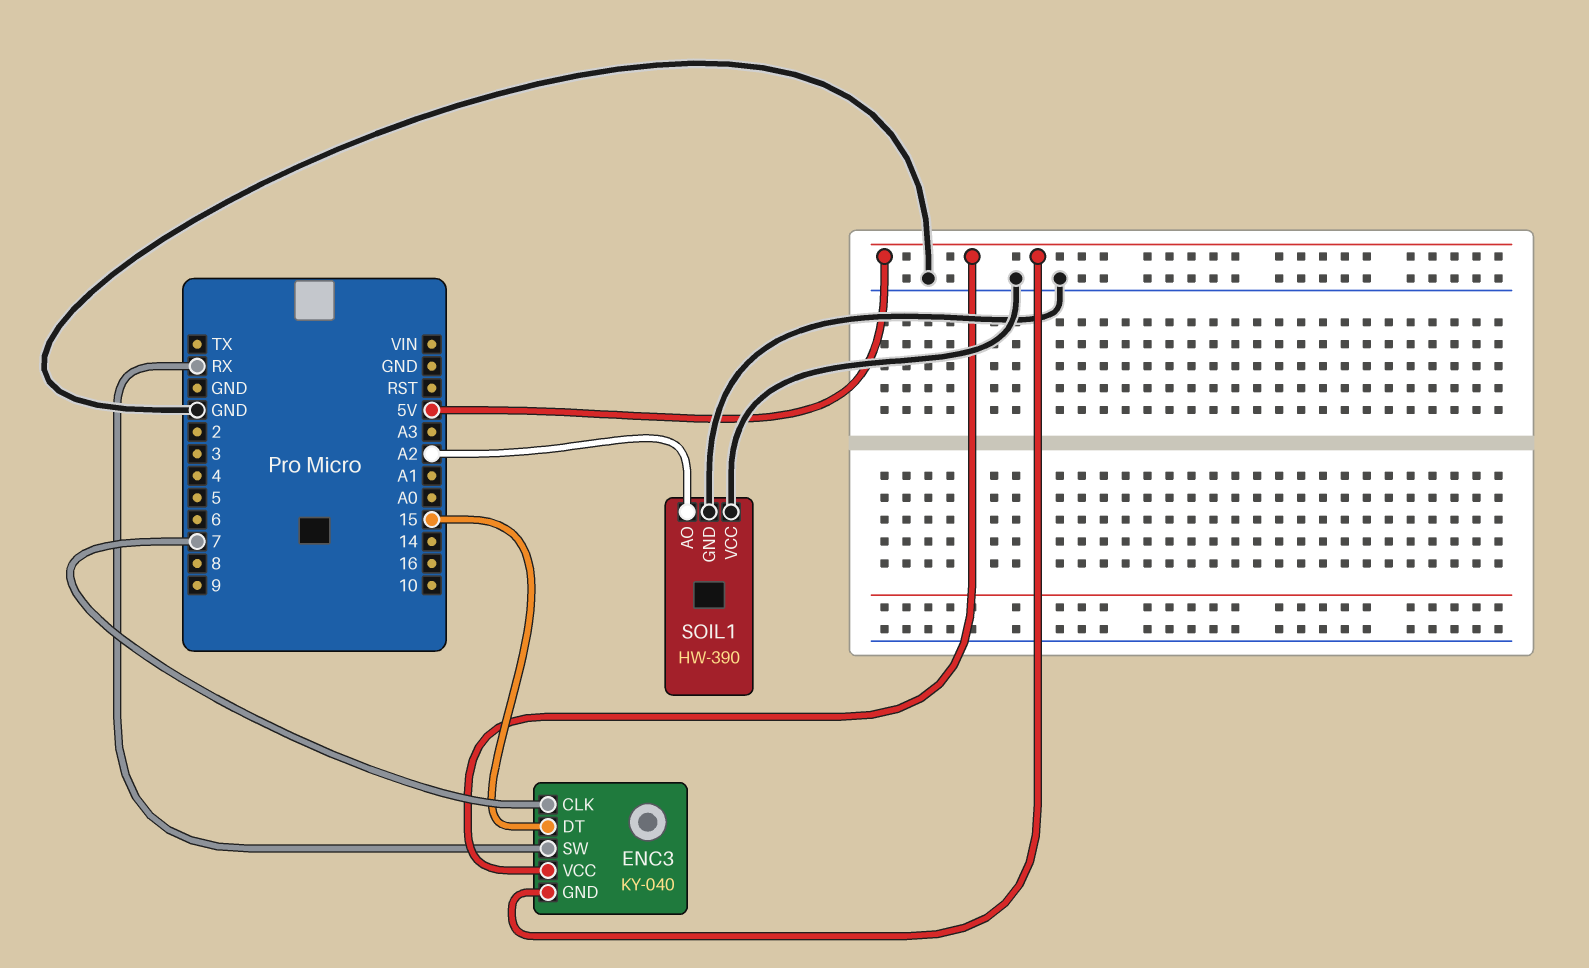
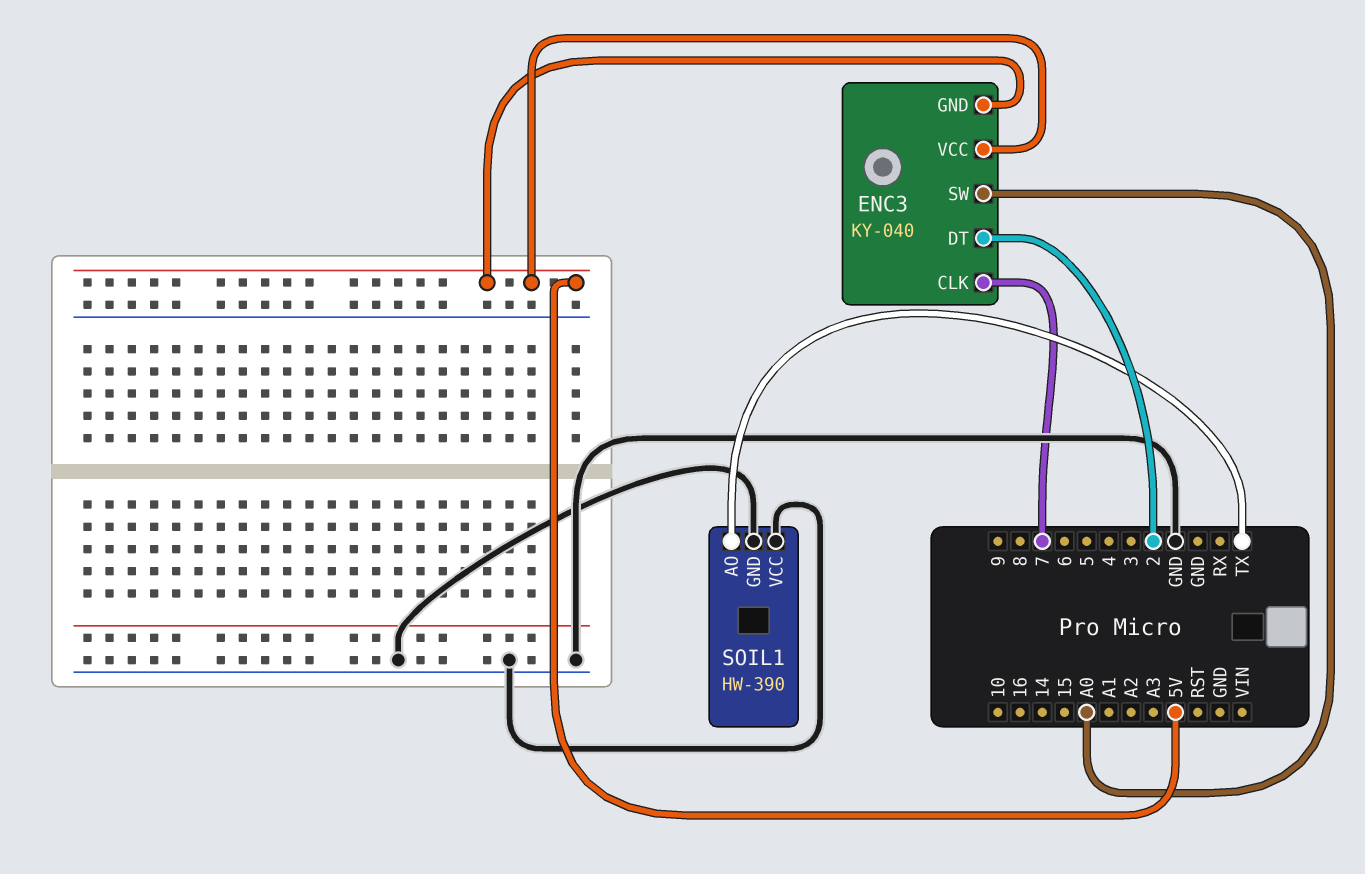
ENC3 pin DT: 15 -> 2
ENC3 pin SW: RX -> A0
SOIL1 pin AO: A2 -> TX

